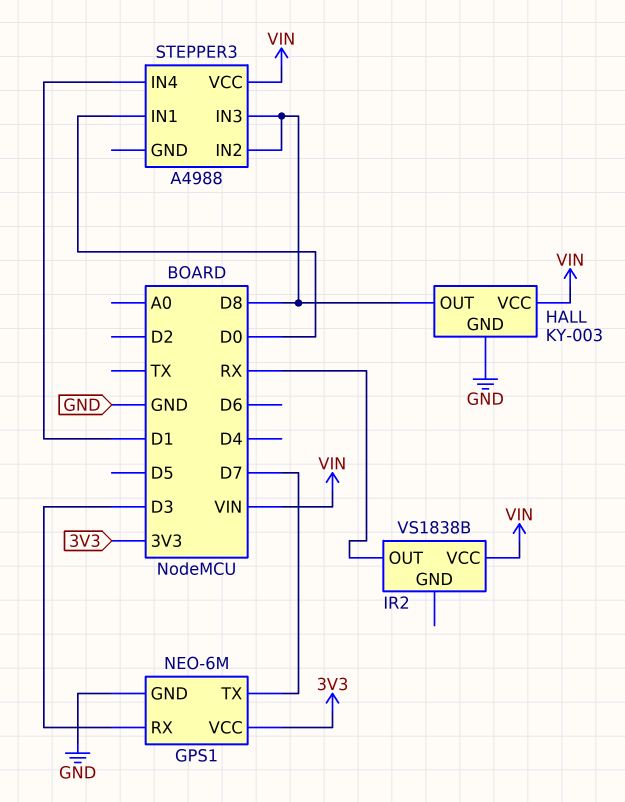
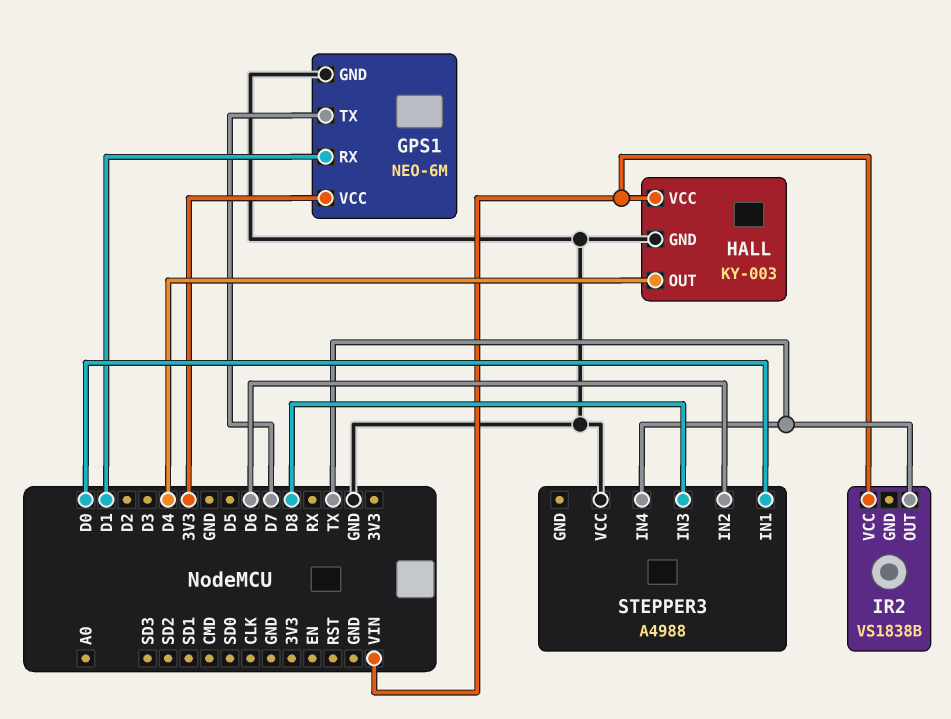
GPS1 pin RX: D3 -> D1
HALL pin OUT: D8 -> D4
IR2 pin OUT: RX -> TX
STEPPER3 pin IN2: D8 -> D6
STEPPER3 pin IN4: D1 -> TX
STEPPER3 pin VCC: VIN -> GND

